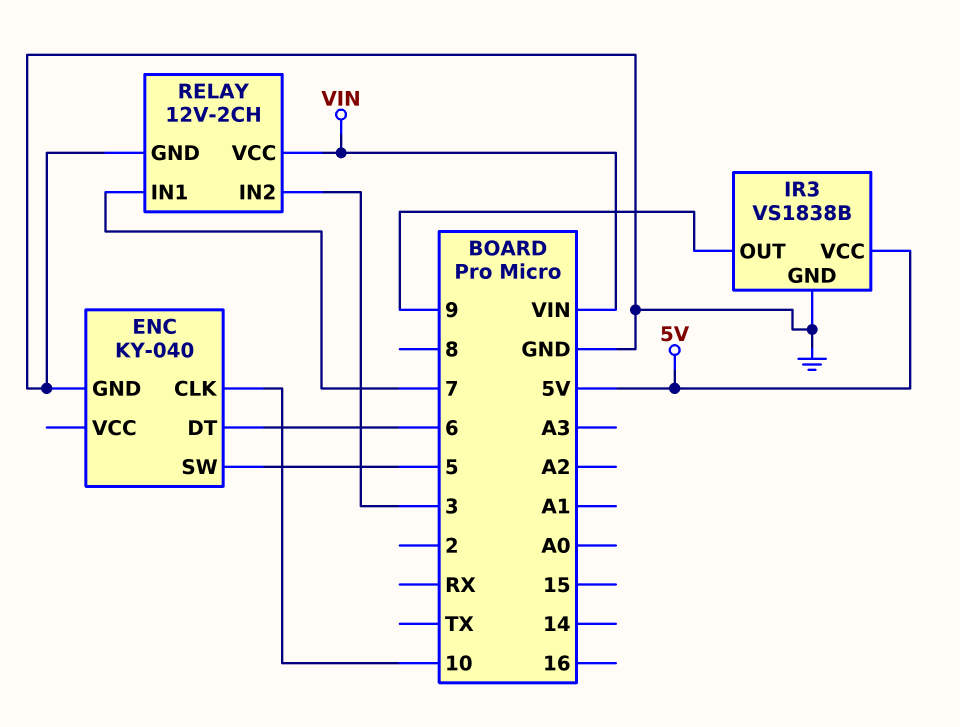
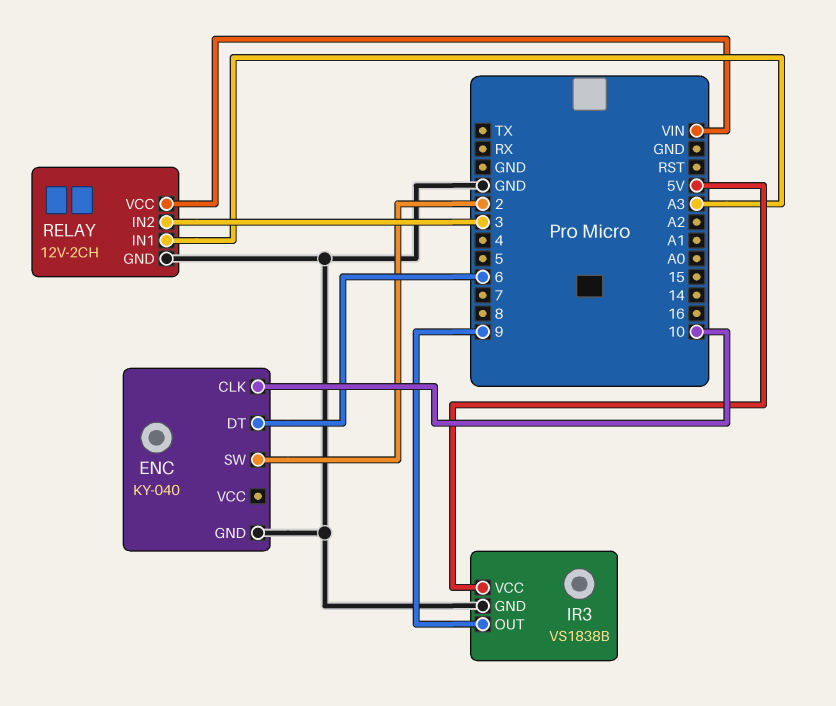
ENC pin SW: 5 -> 2
RELAY pin IN1: 7 -> A3

